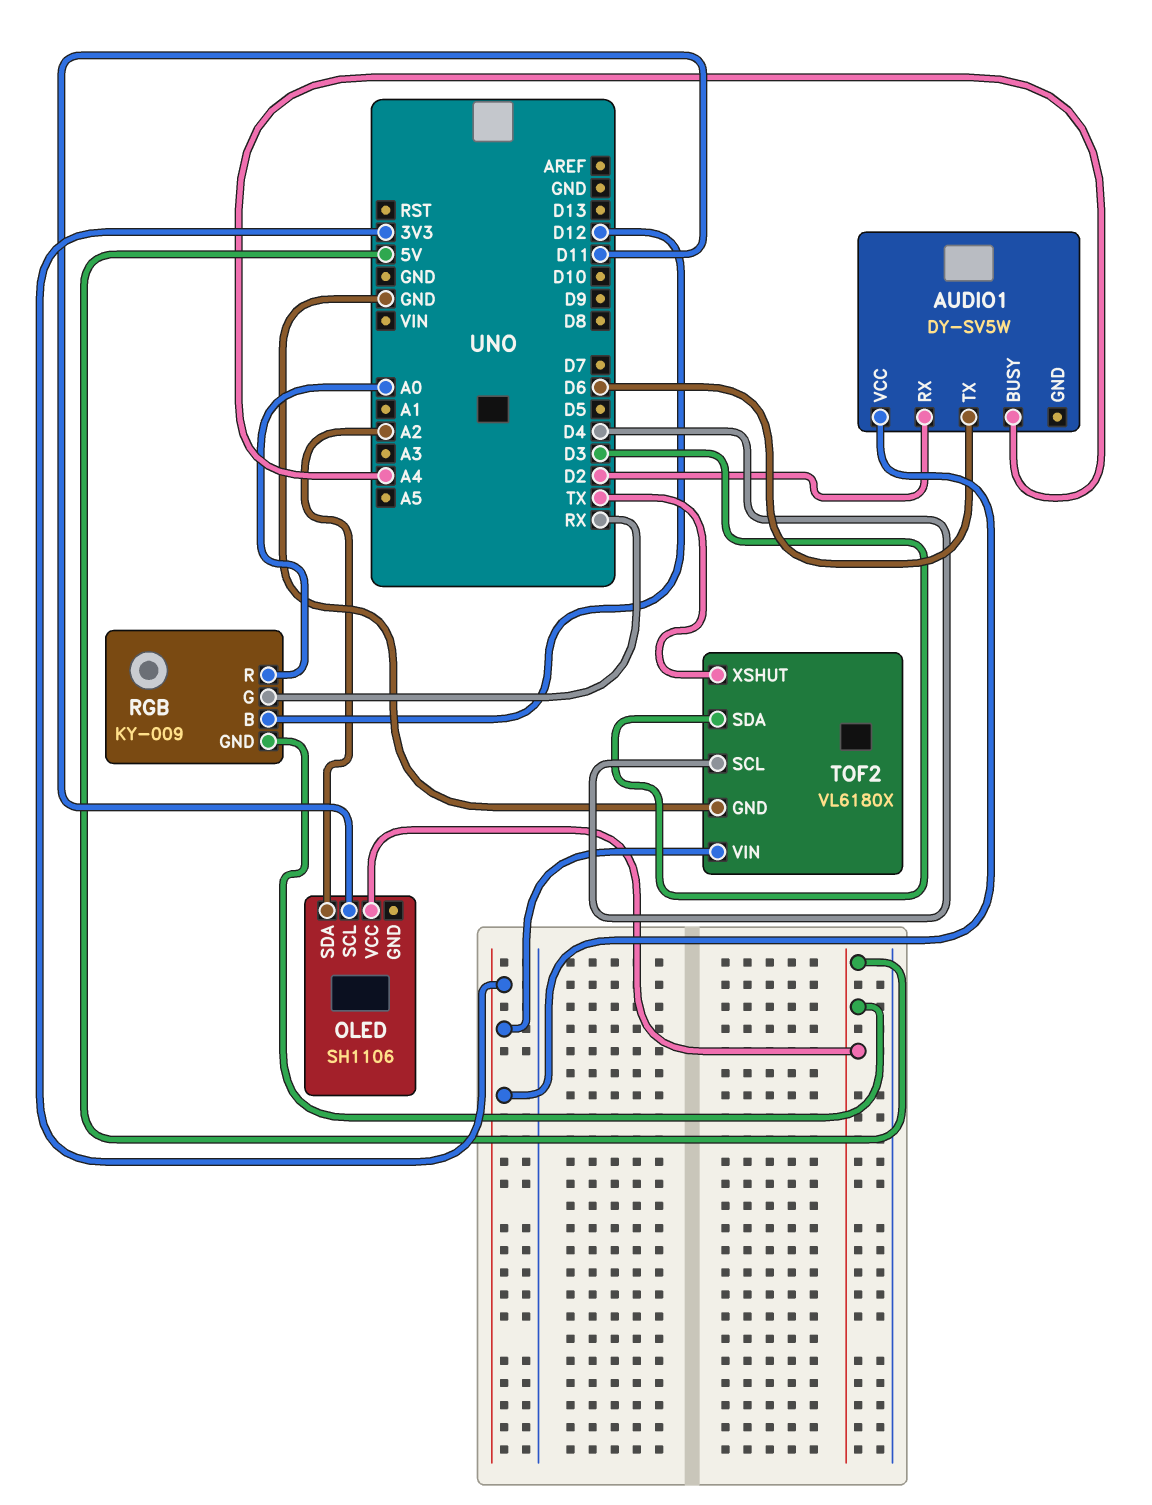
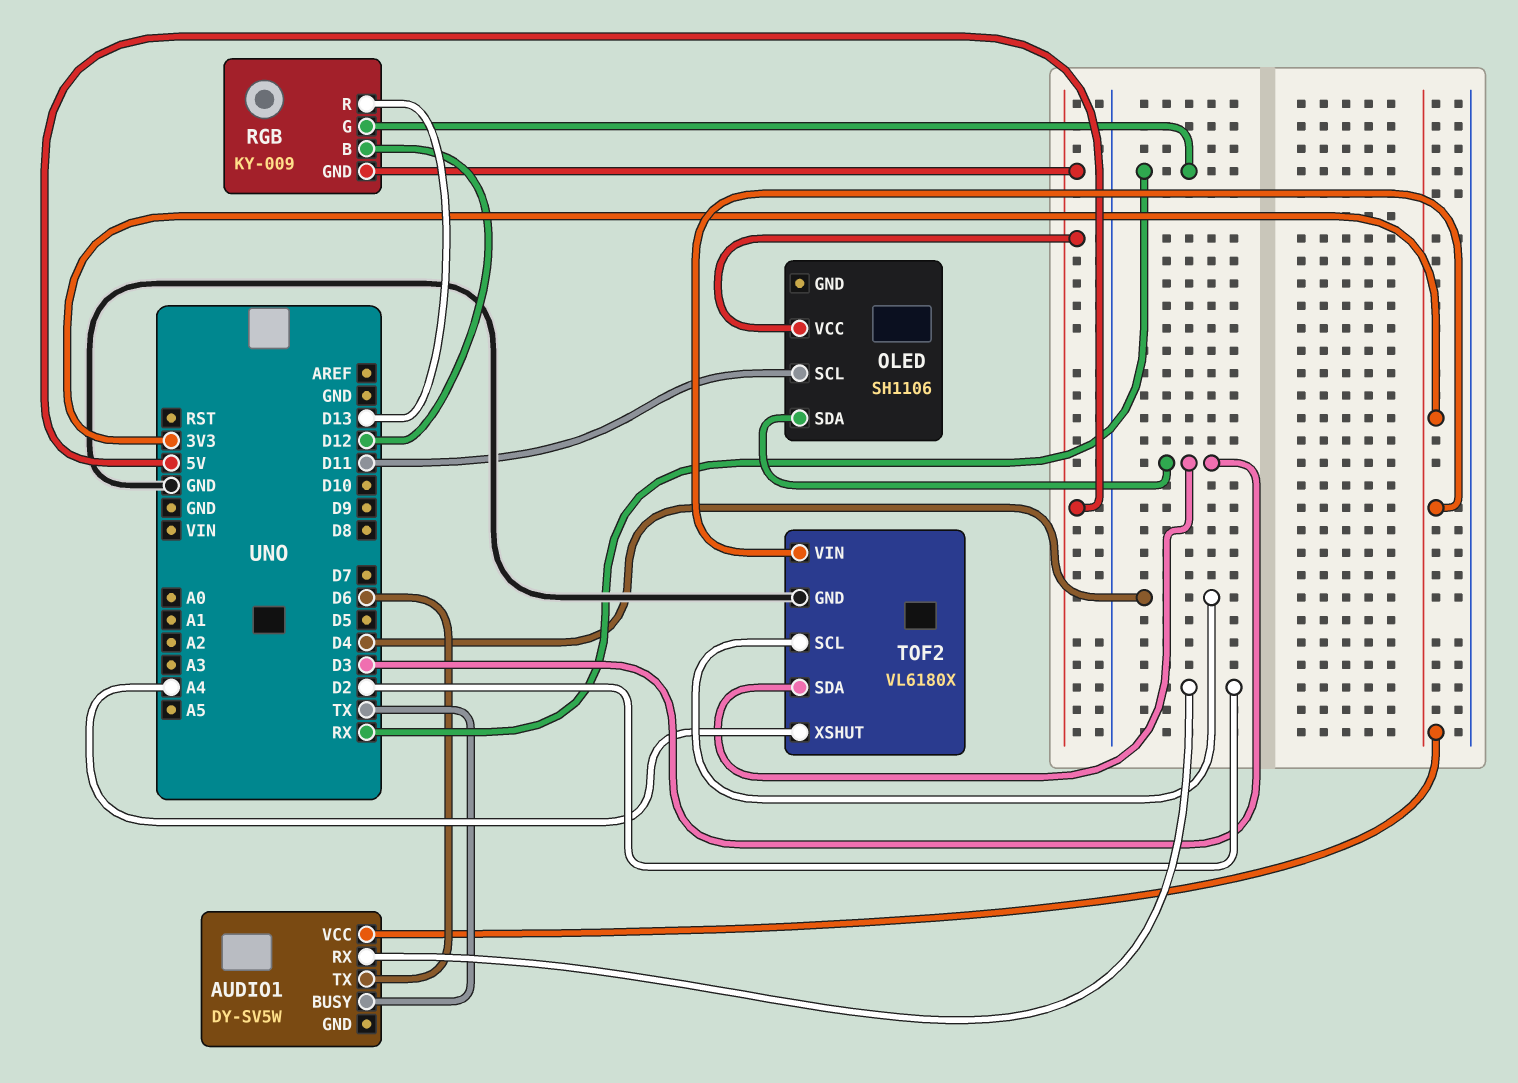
AUDIO1 pin BUSY: A4 -> TX
OLED pin SDA: A2 -> D3
RGB pin R: A0 -> D13
TOF2 pin XSHUT: TX -> A4

